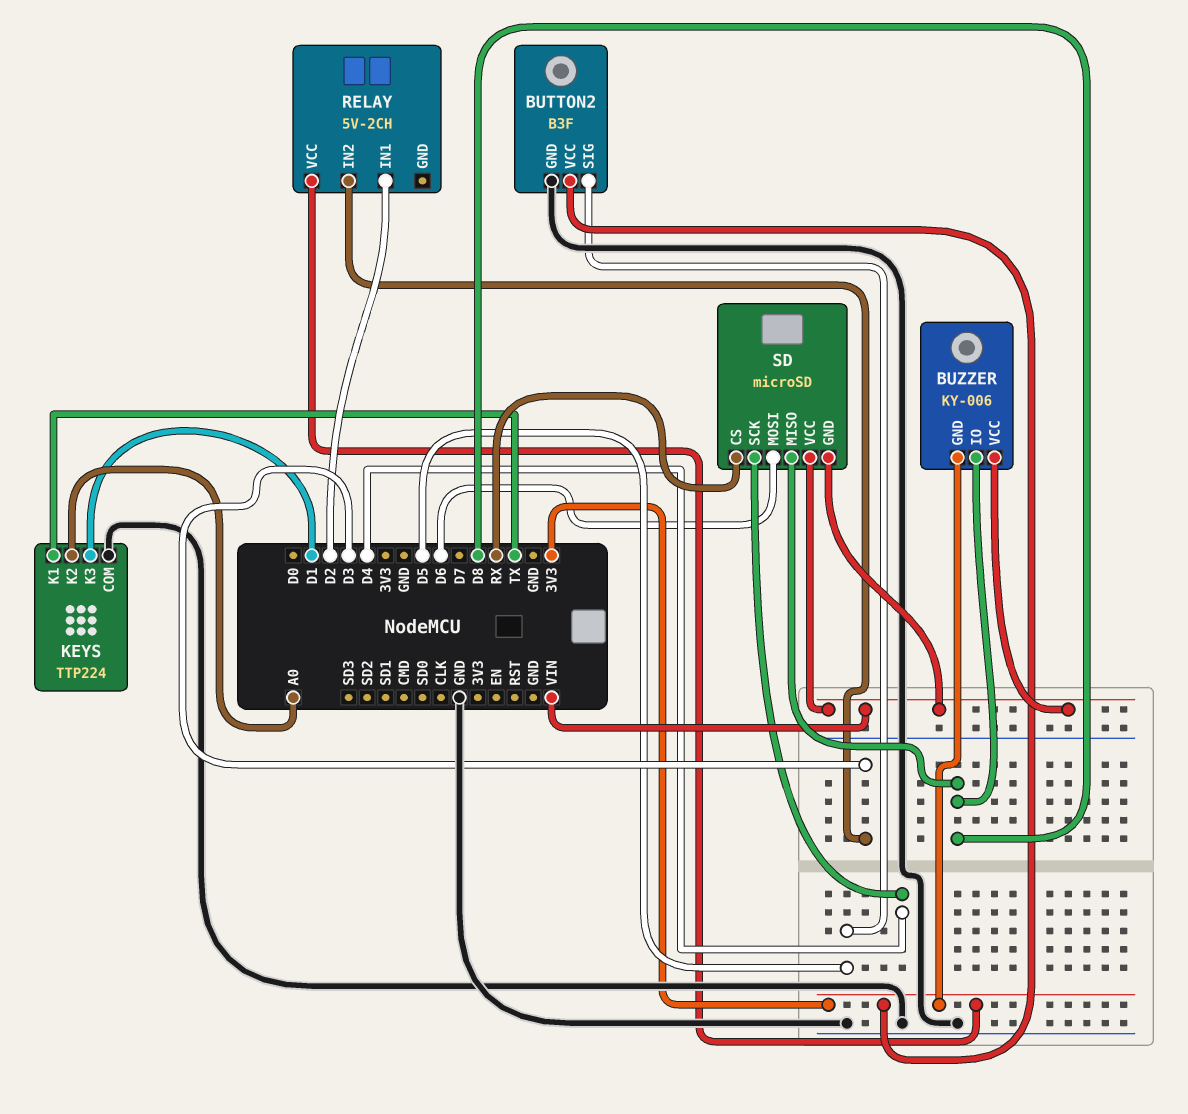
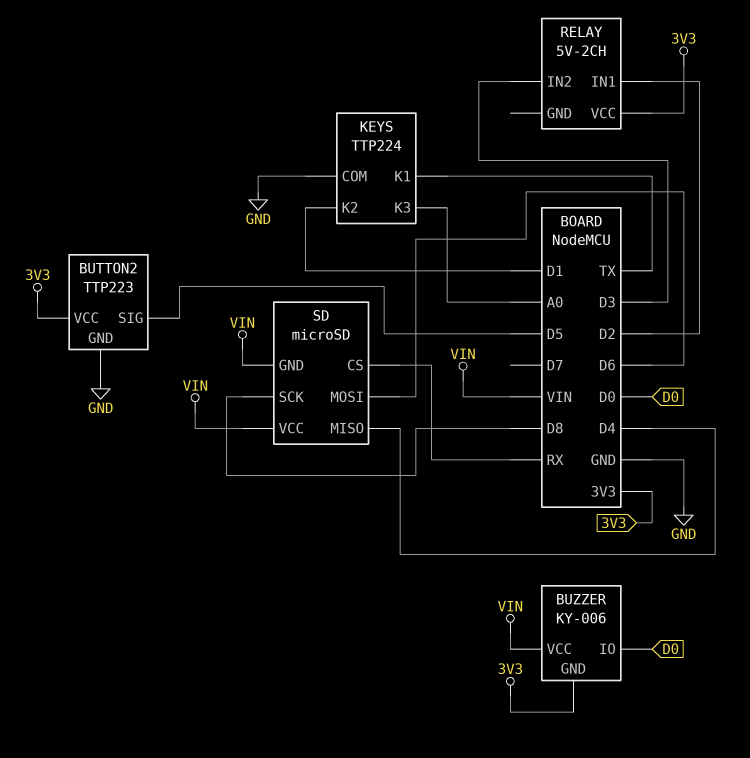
BUTTON2: B3F -> TTP223
BUZZER pin IO: D8 -> D0
KEYS pin K2: A0 -> D1
KEYS pin K3: D1 -> A0
SD pin MISO: D8 -> D4
SD pin SCK: D4 -> D8

